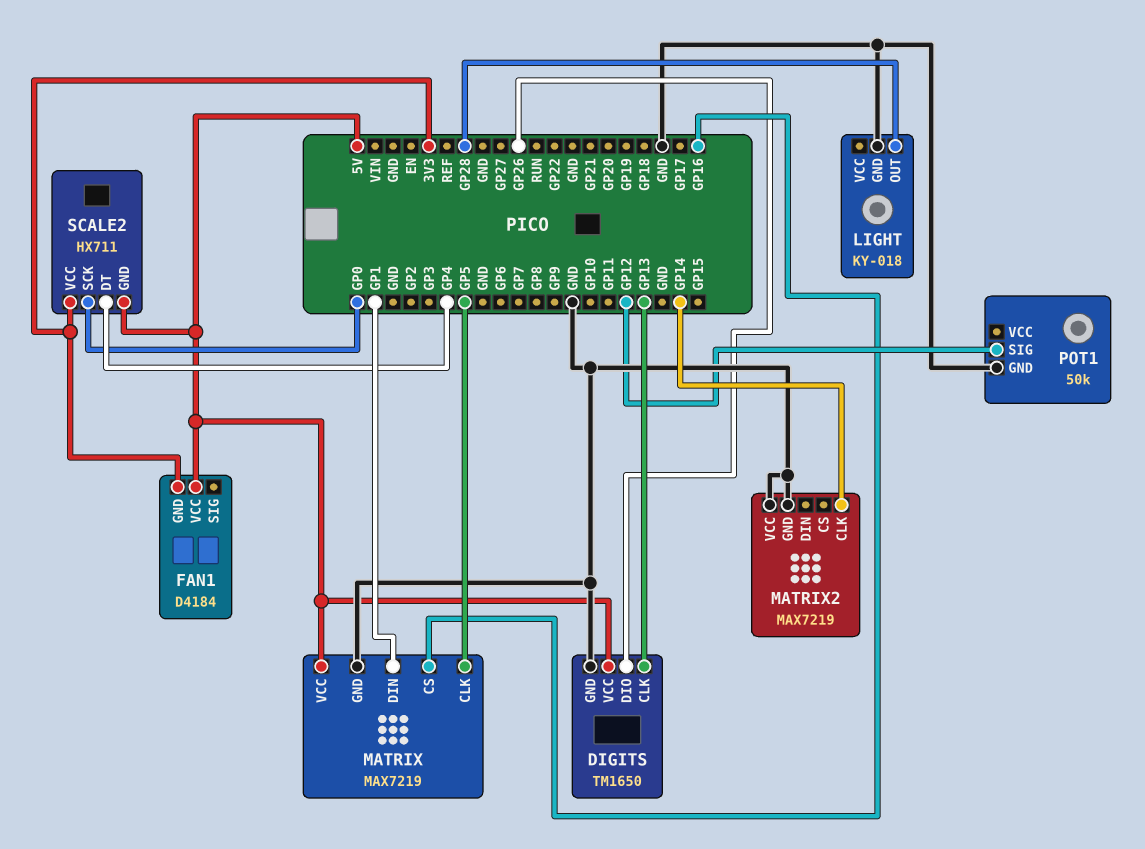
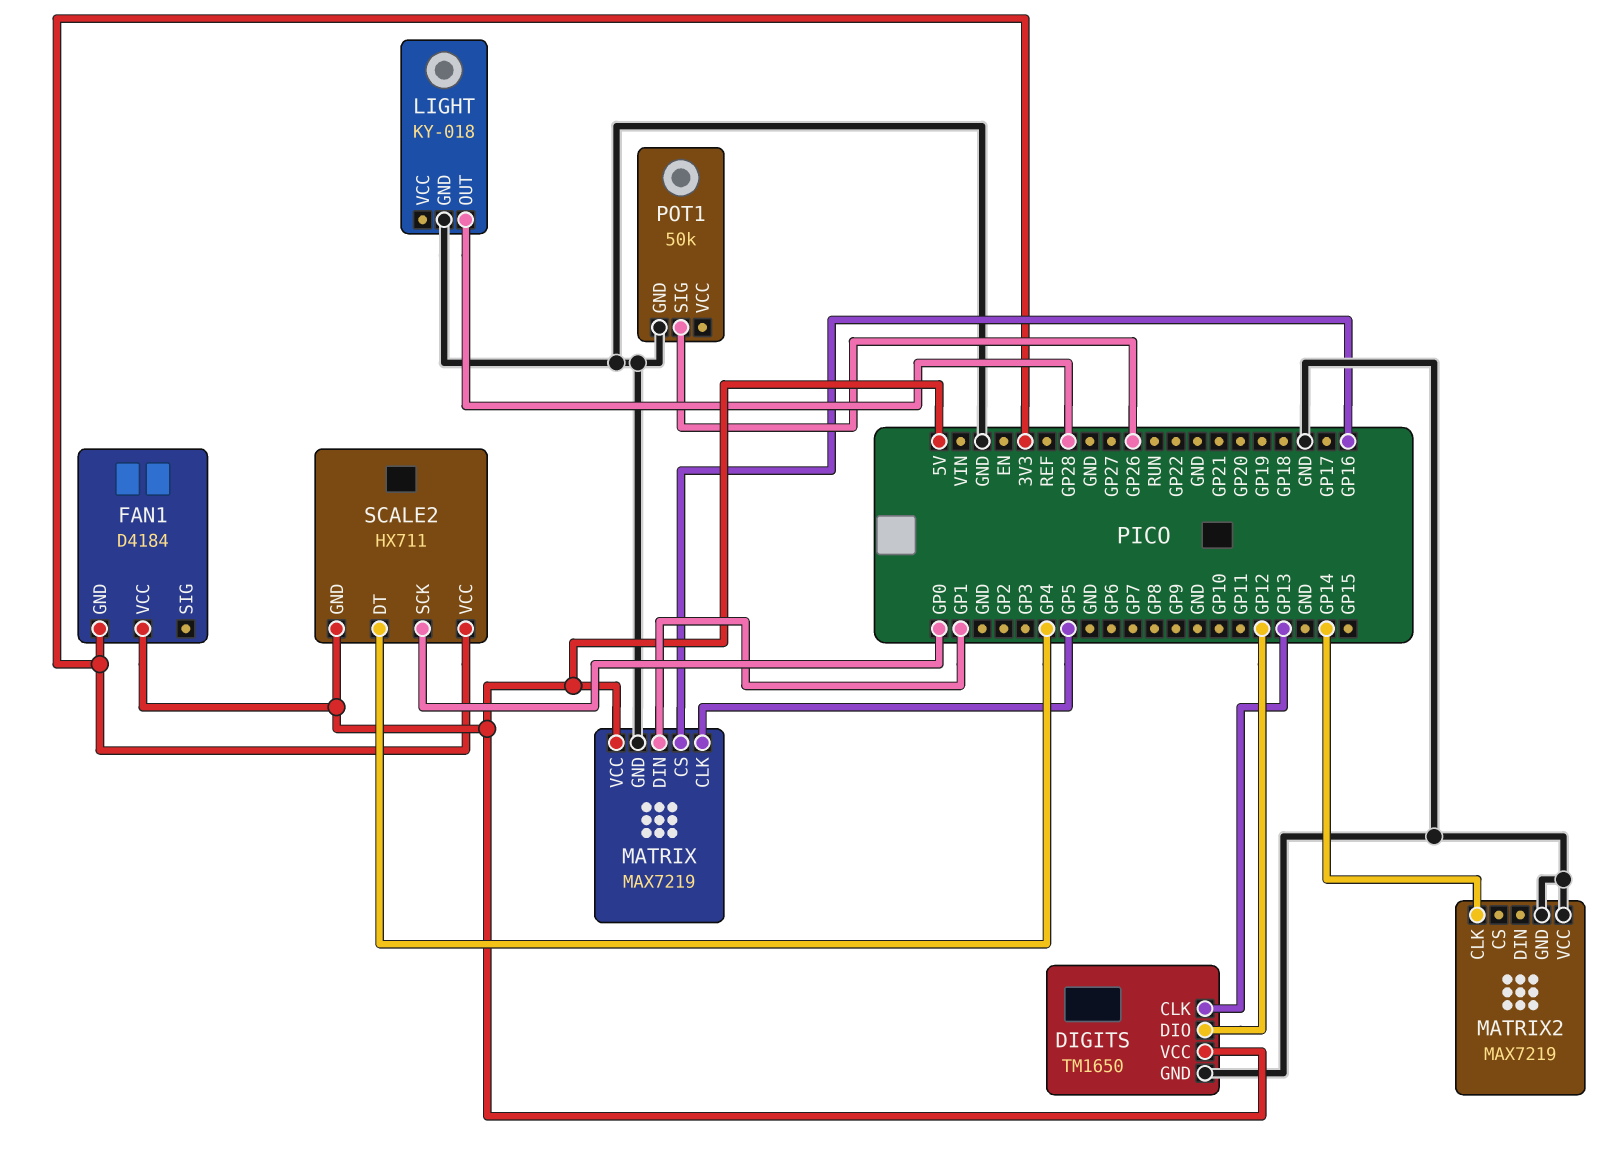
DIGITS pin DIO: GP26 -> GP12
POT1 pin SIG: GP12 -> GP26

